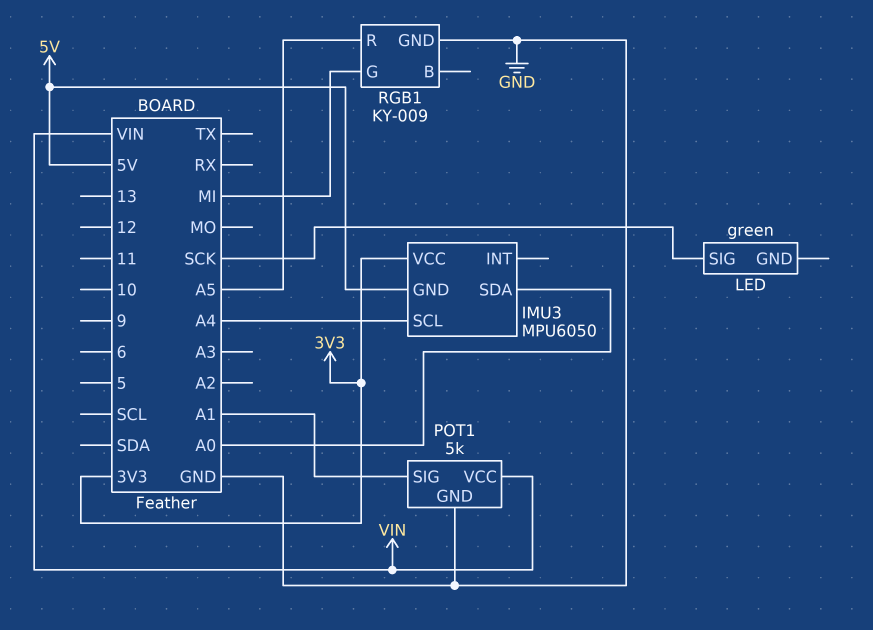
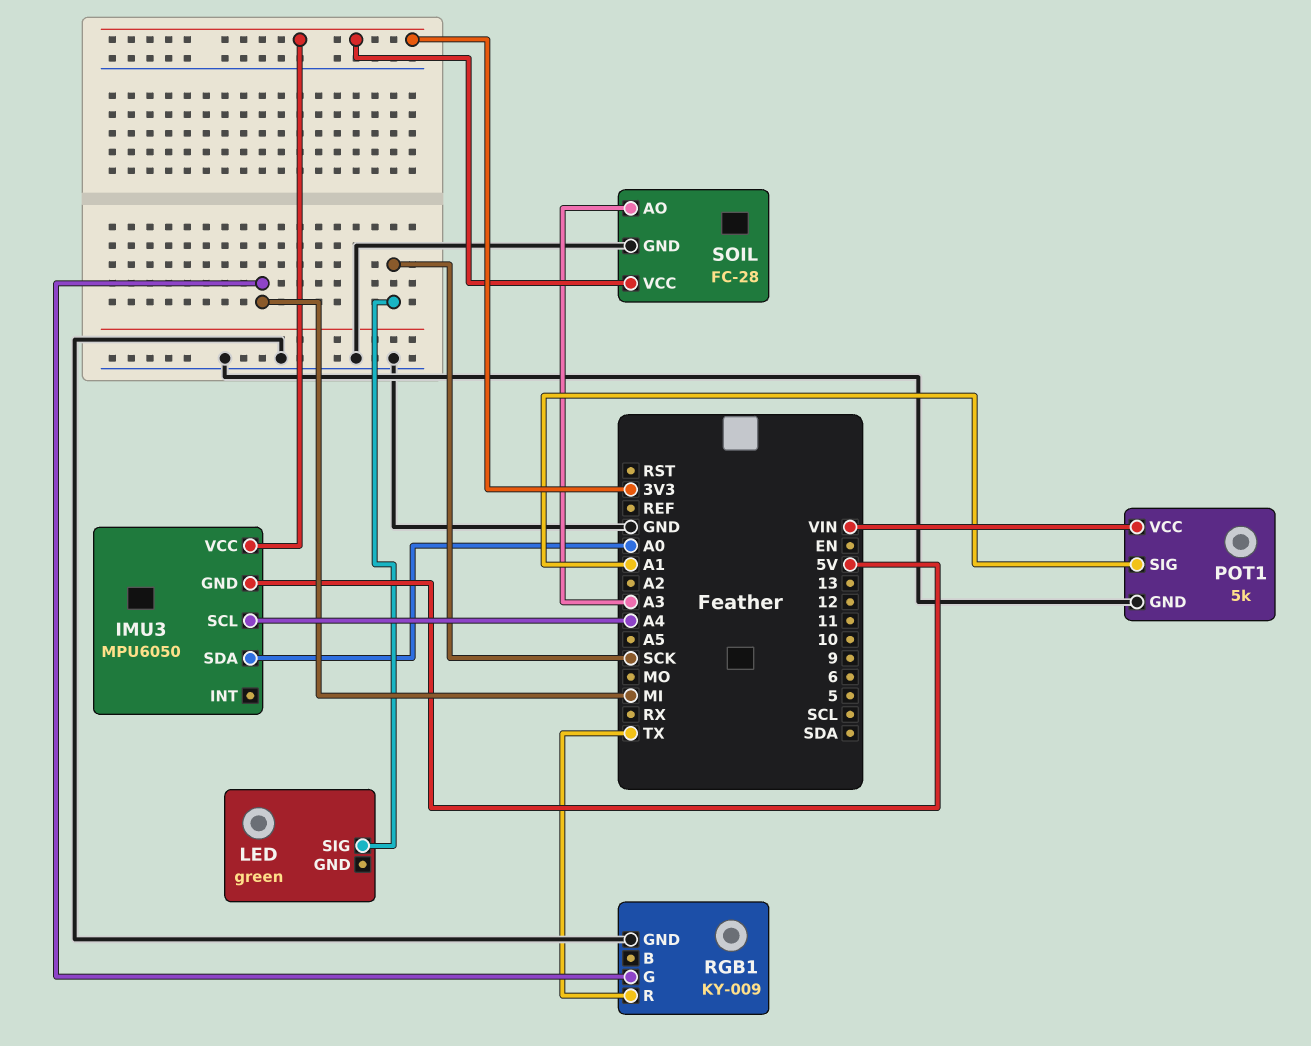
RGB1 pin R: A5 -> TX
SOIL: none -> FC-28
SOIL pin AO: none -> A3
SOIL pin GND: none -> GND
SOIL pin VCC: none -> 3V3

